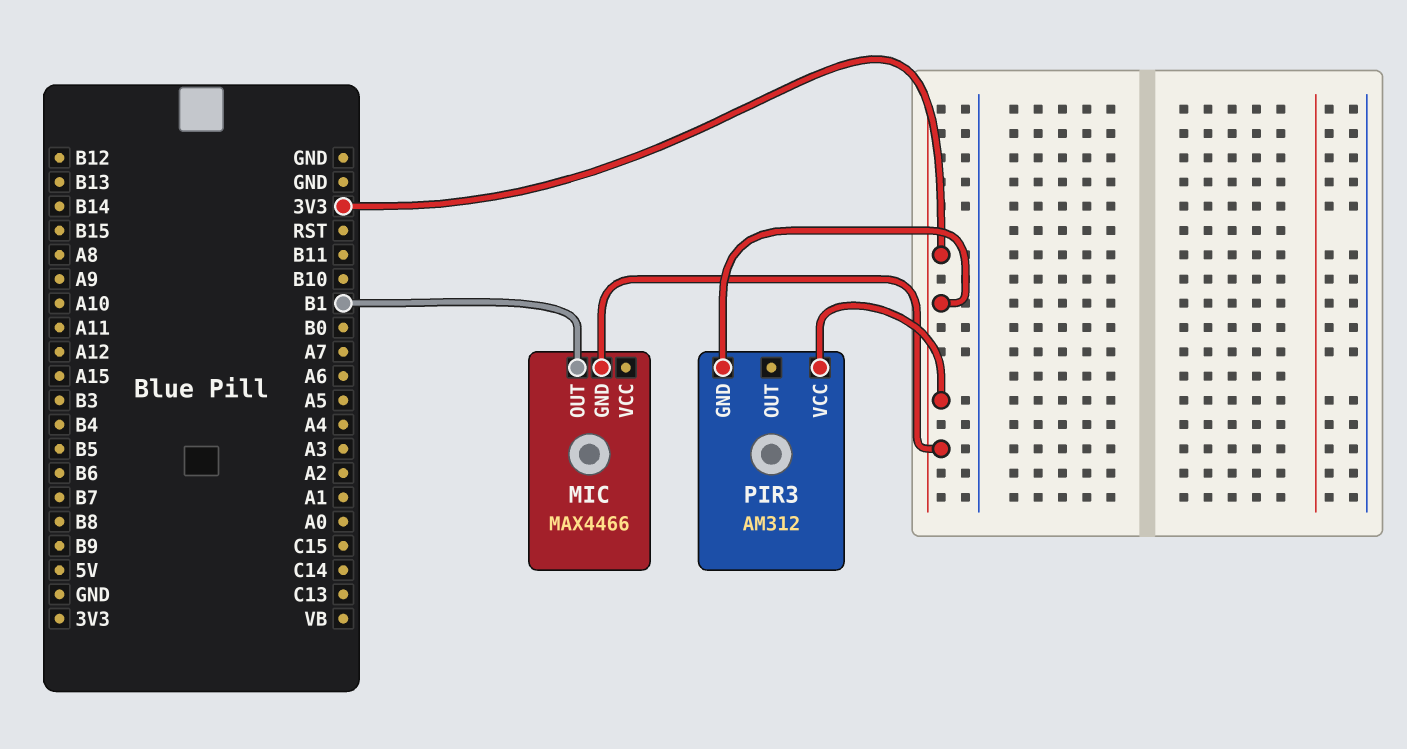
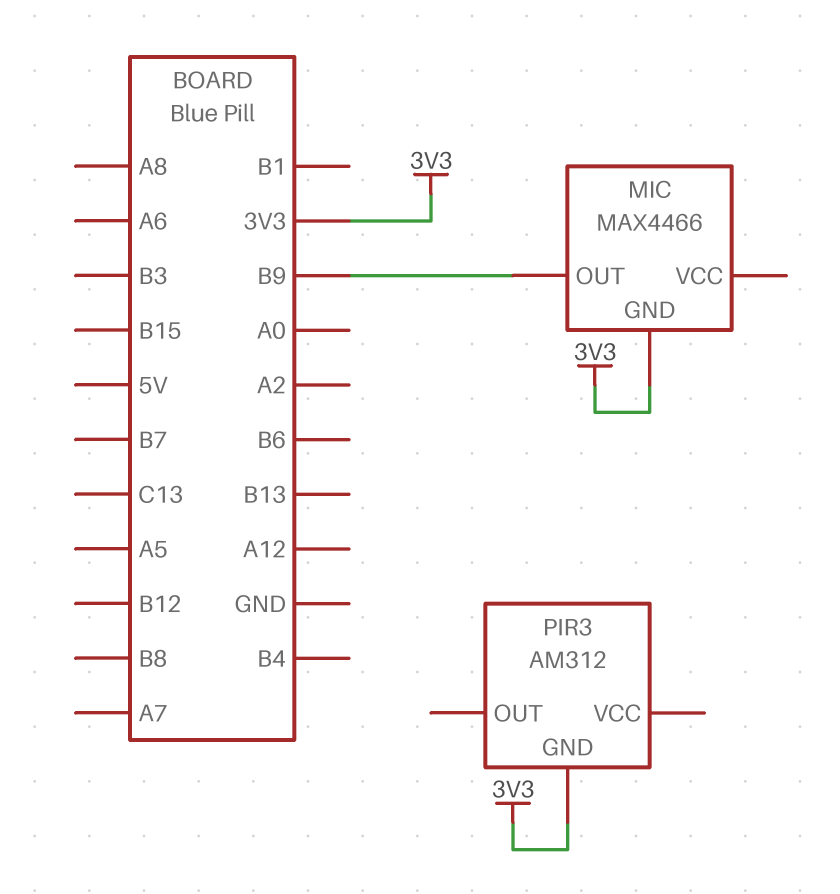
MIC pin OUT: B1 -> B9
PIR3 pin VCC: 3V3 -> none

